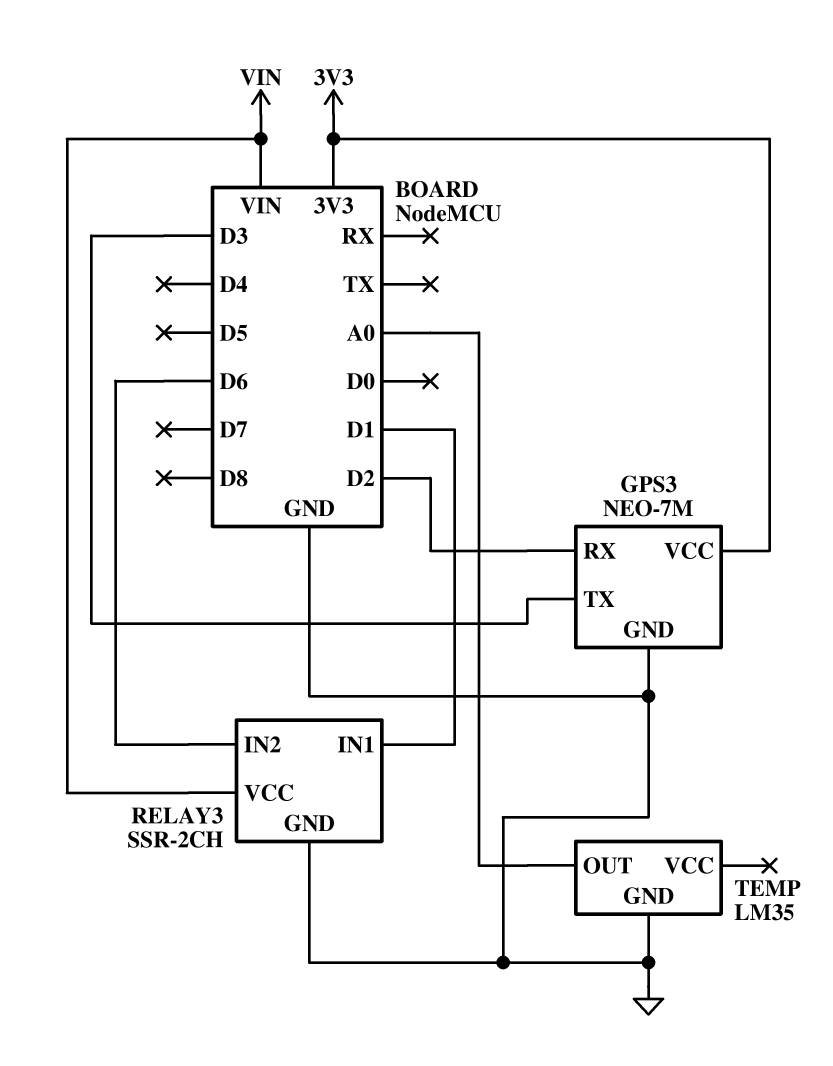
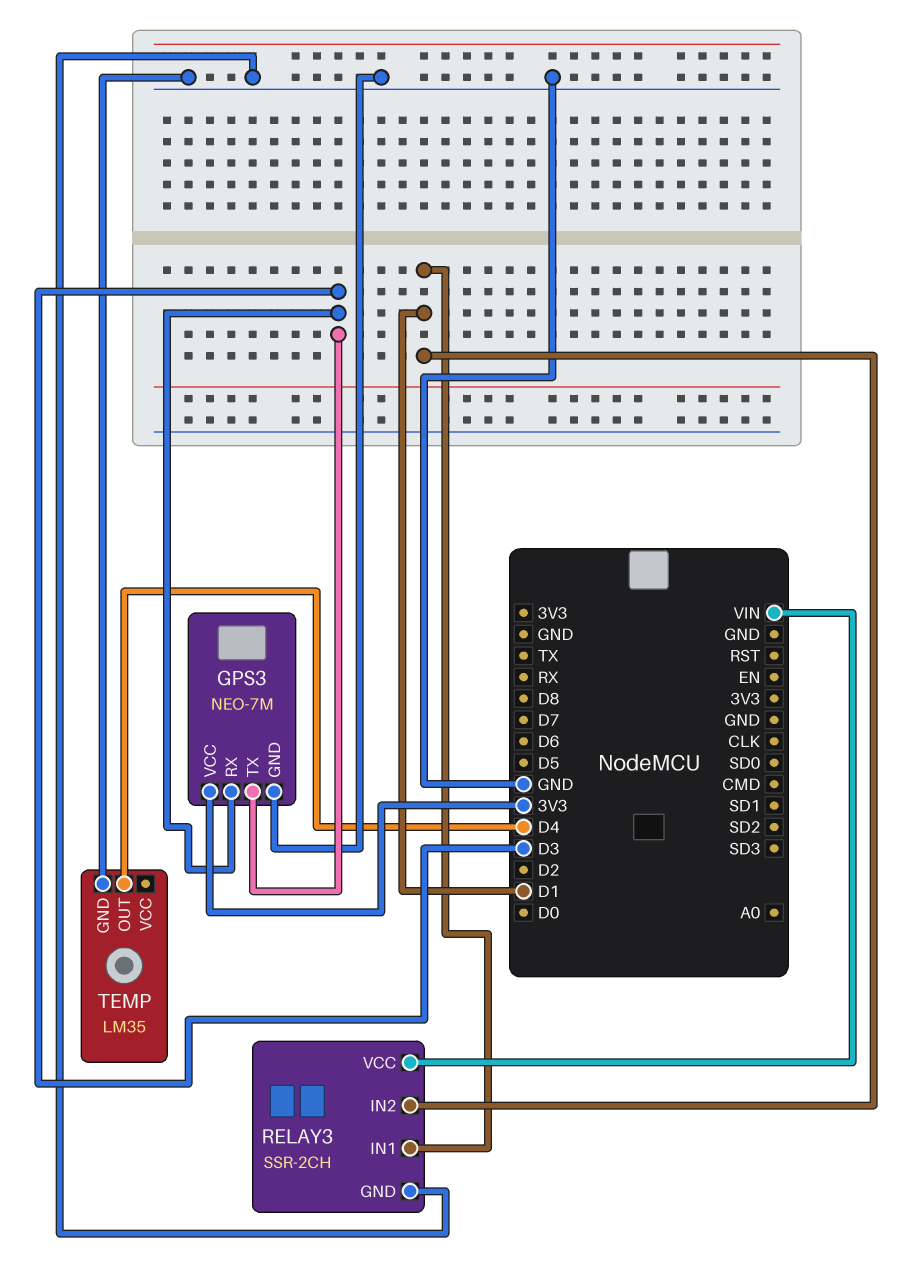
GPS3 pin RX: D2 -> D3
RELAY3 pin IN2: D6 -> D1
TEMP pin OUT: A0 -> D4

